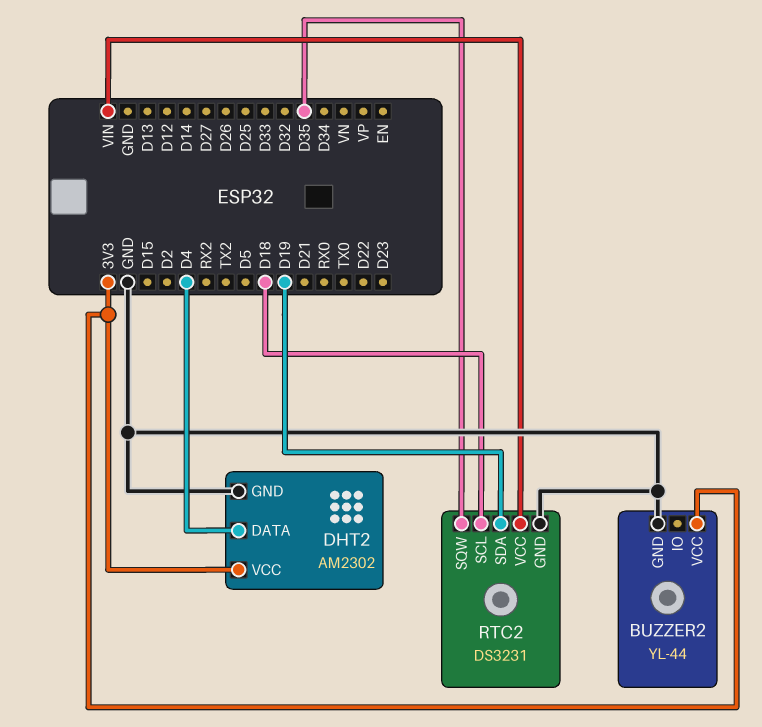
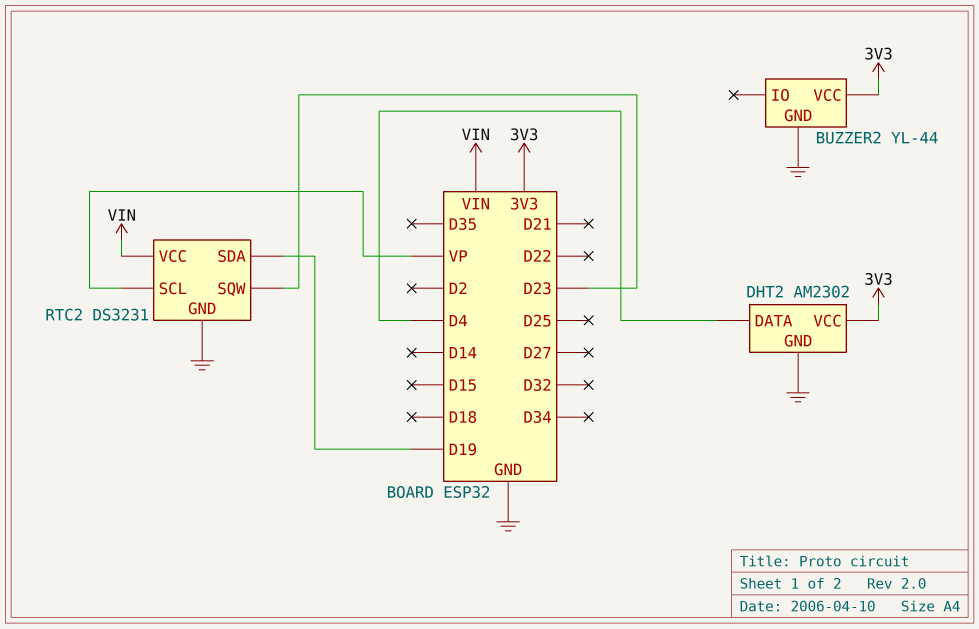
RTC2 pin SCL: D18 -> VP
RTC2 pin SQW: D35 -> D23

